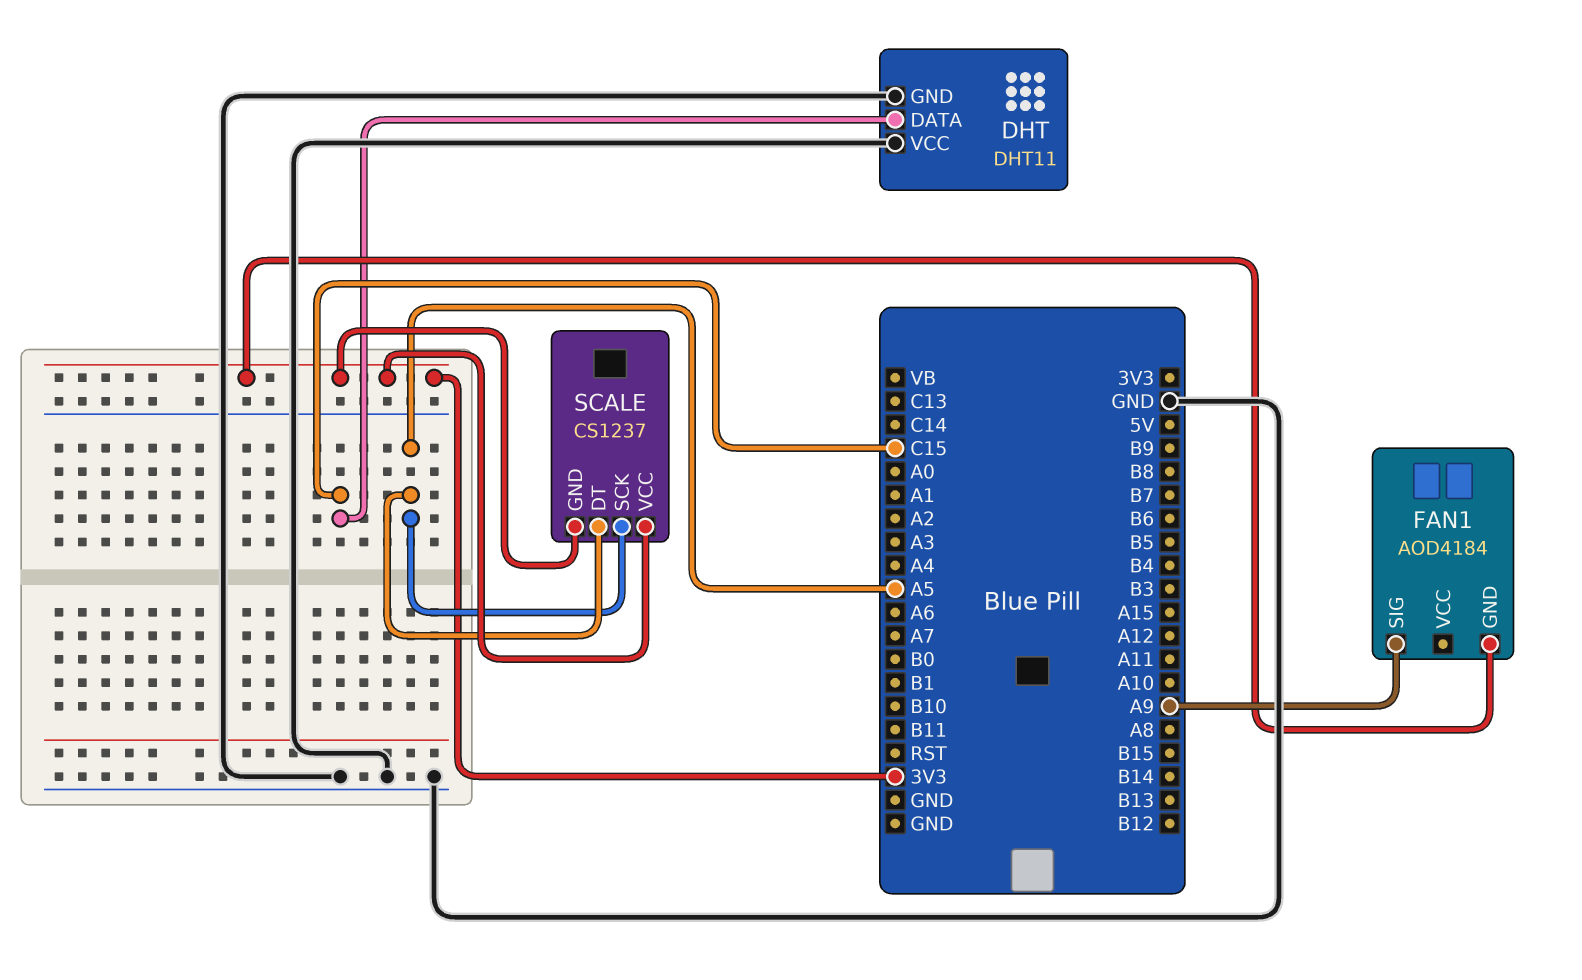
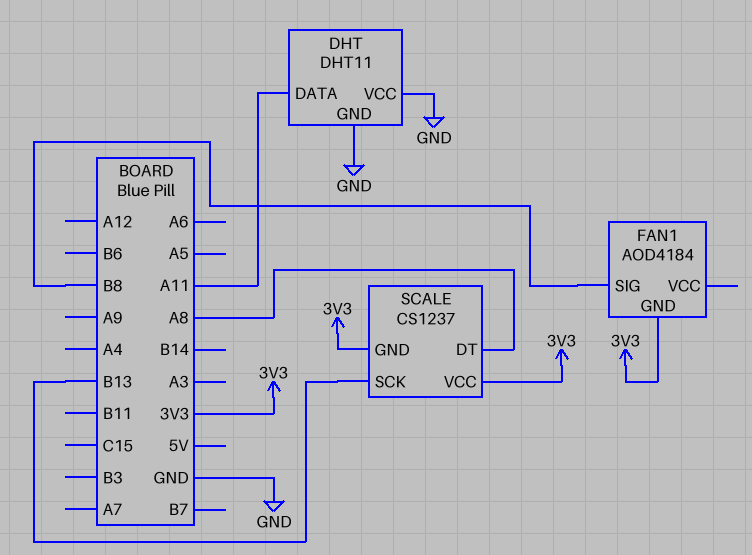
DHT pin DATA: C15 -> A11
FAN1 pin SIG: A9 -> B8
SCALE pin DT: A5 -> A8
SCALE pin SCK: A5 -> B13

